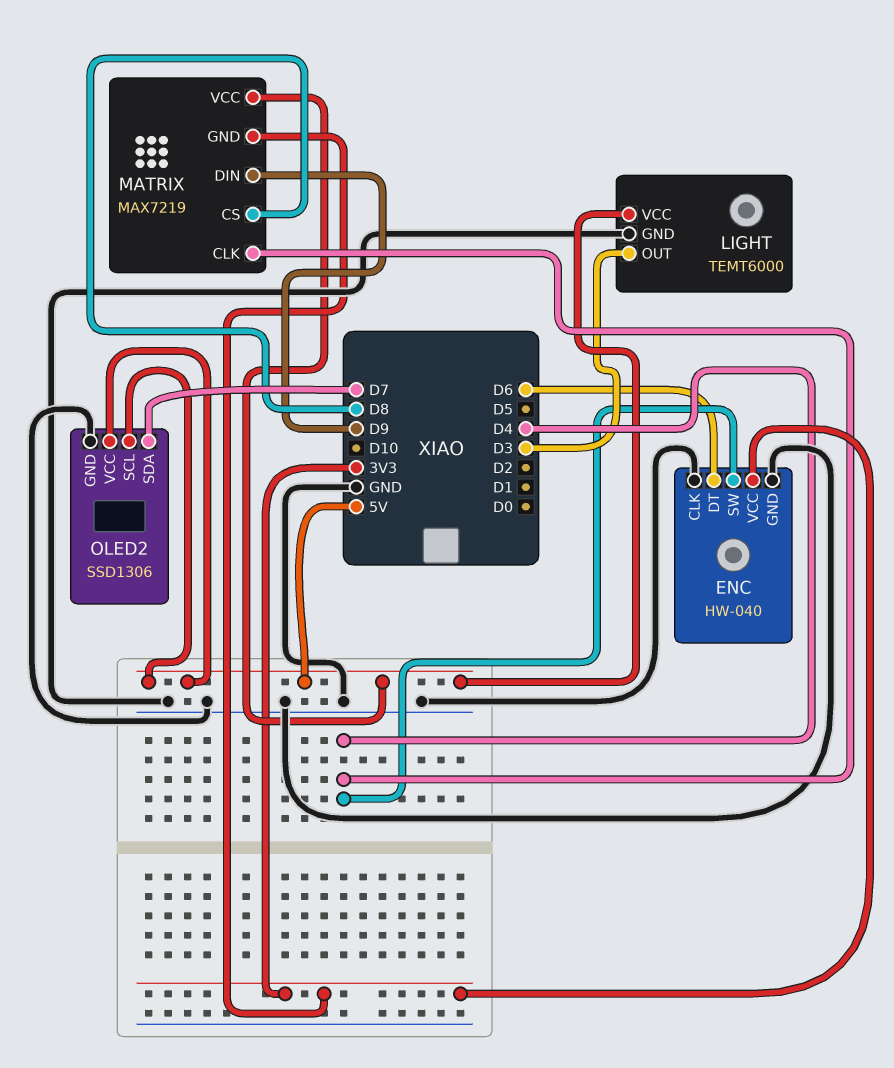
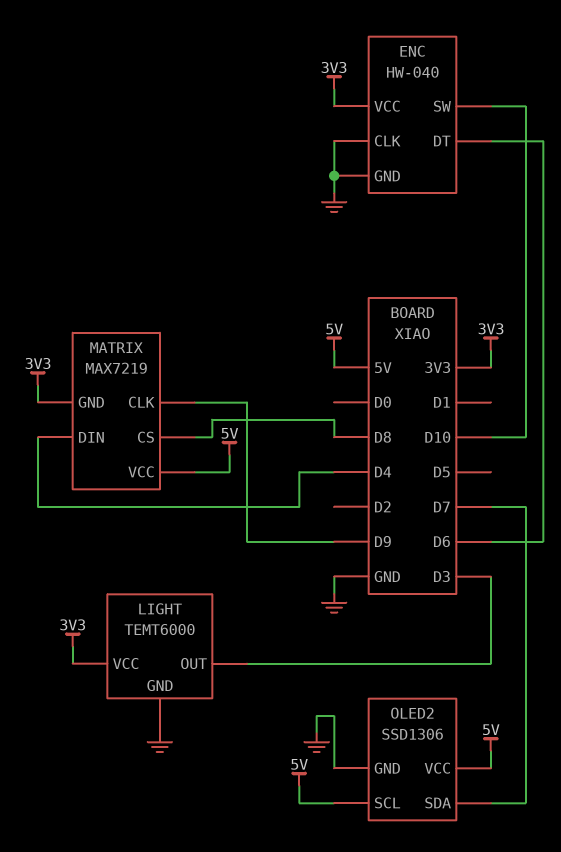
ENC pin SW: D4 -> D10
LIGHT pin VCC: 5V -> 3V3
MATRIX pin CLK: D4 -> D9
MATRIX pin DIN: D9 -> D4

